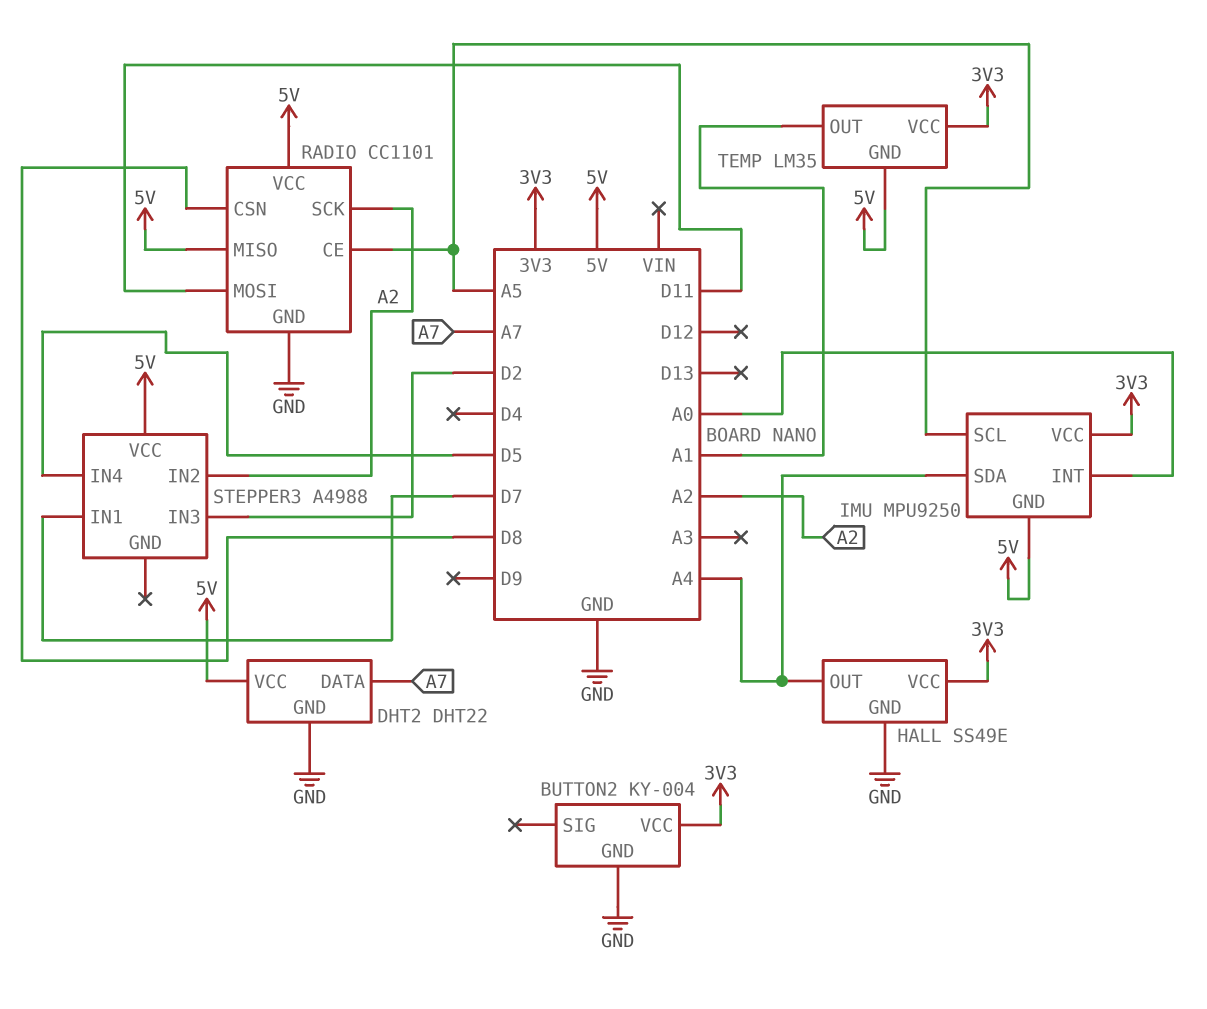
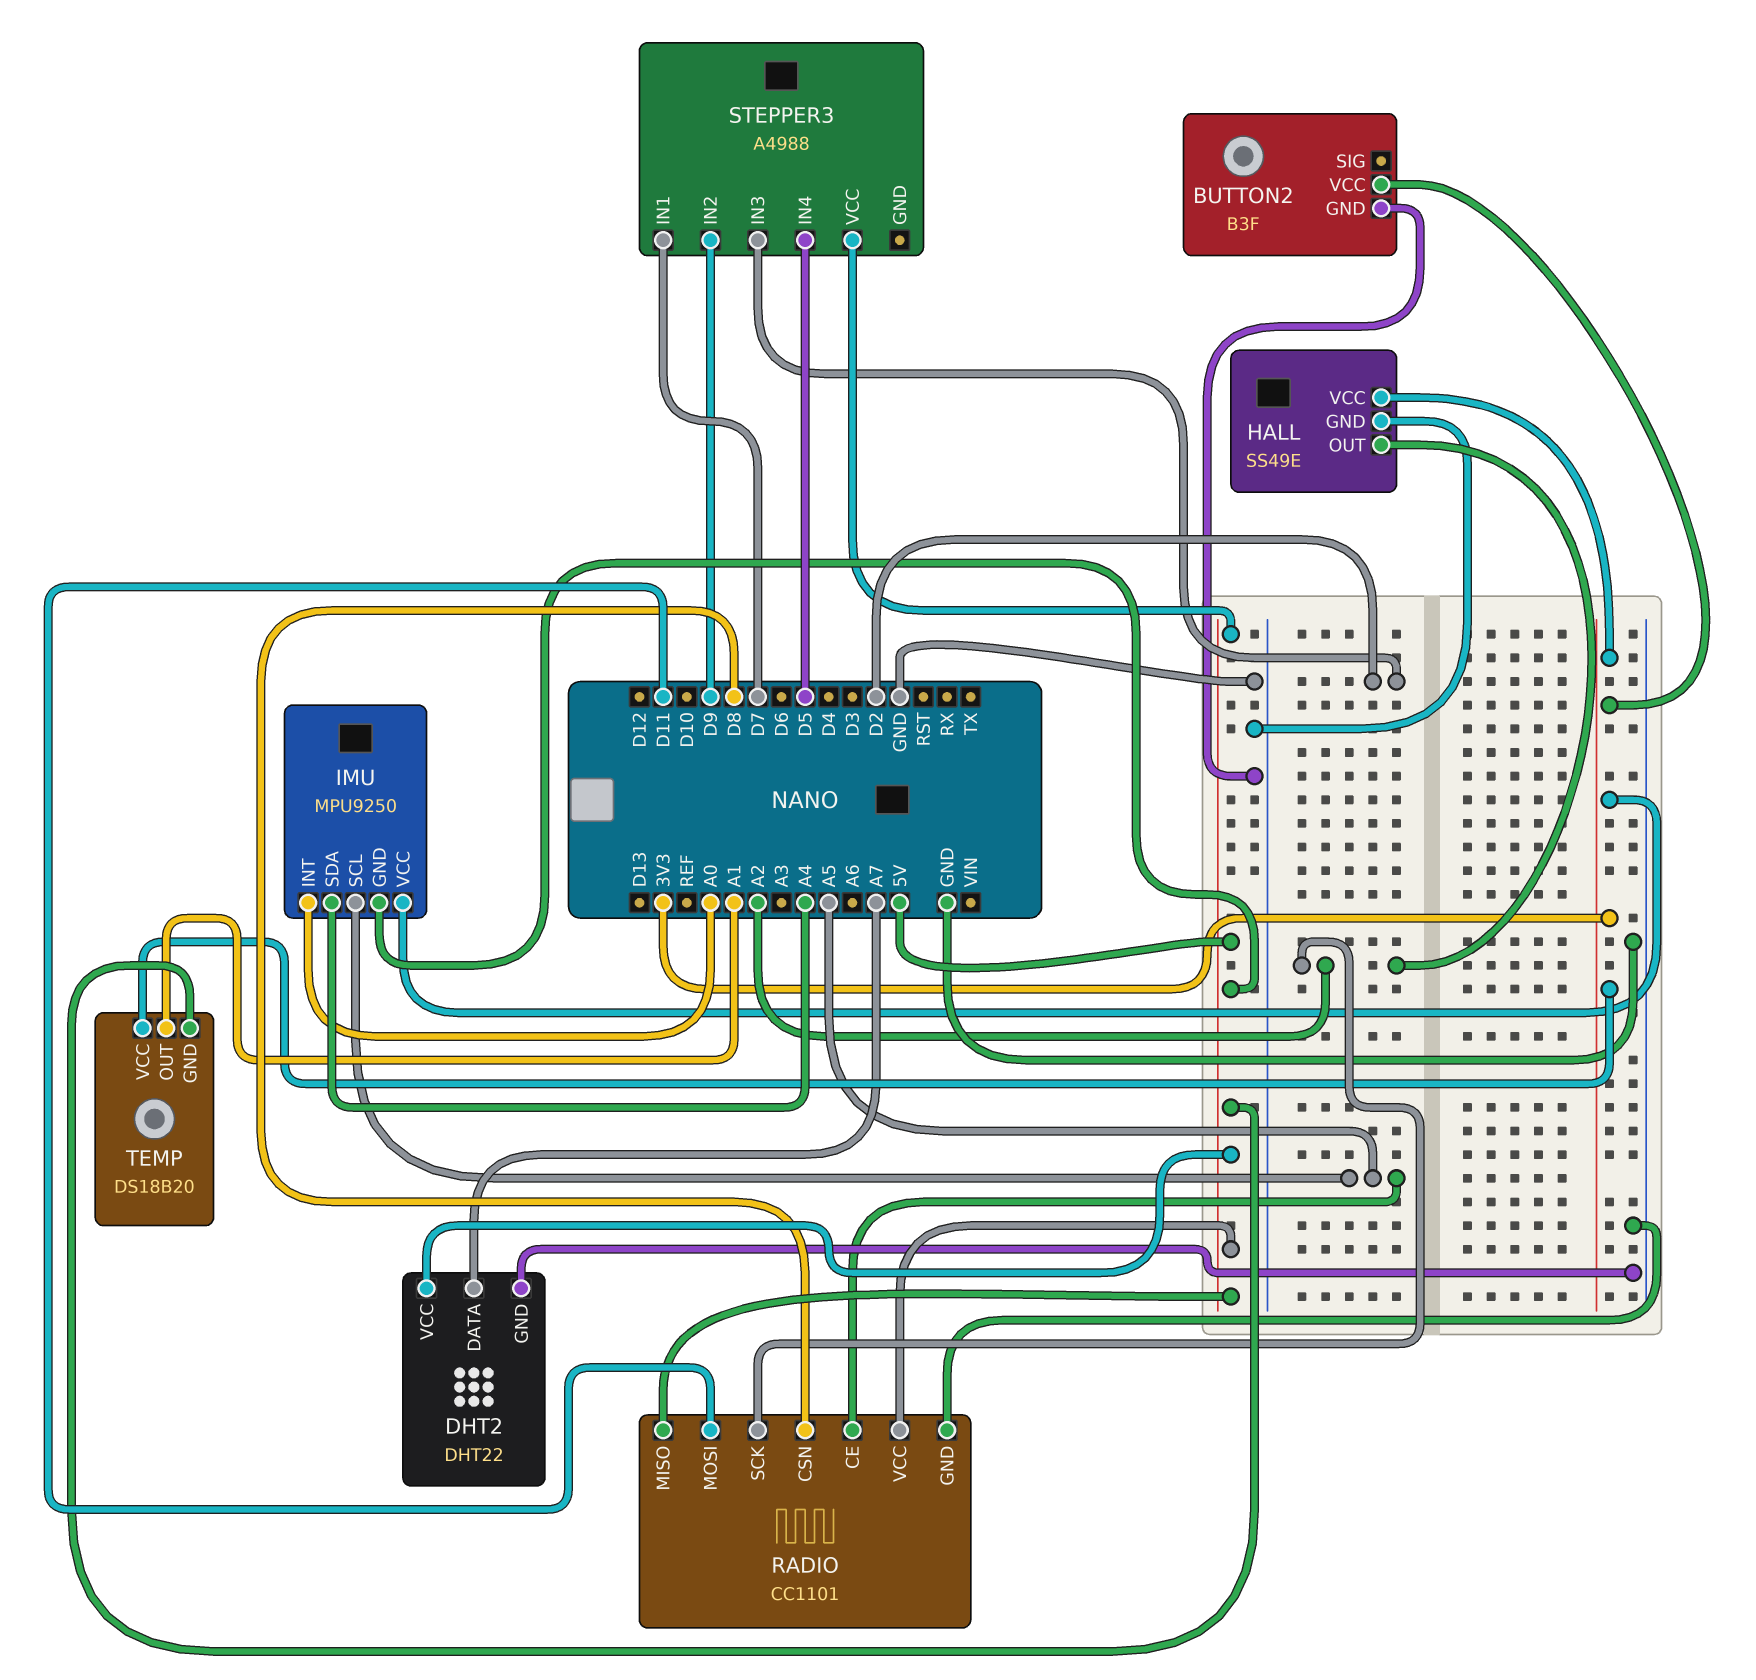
BUTTON2: KY-004 -> B3F
HALL pin OUT: A4 -> A2
STEPPER3 pin IN2: A2 -> D9
TEMP: LM35 -> DS18B20

